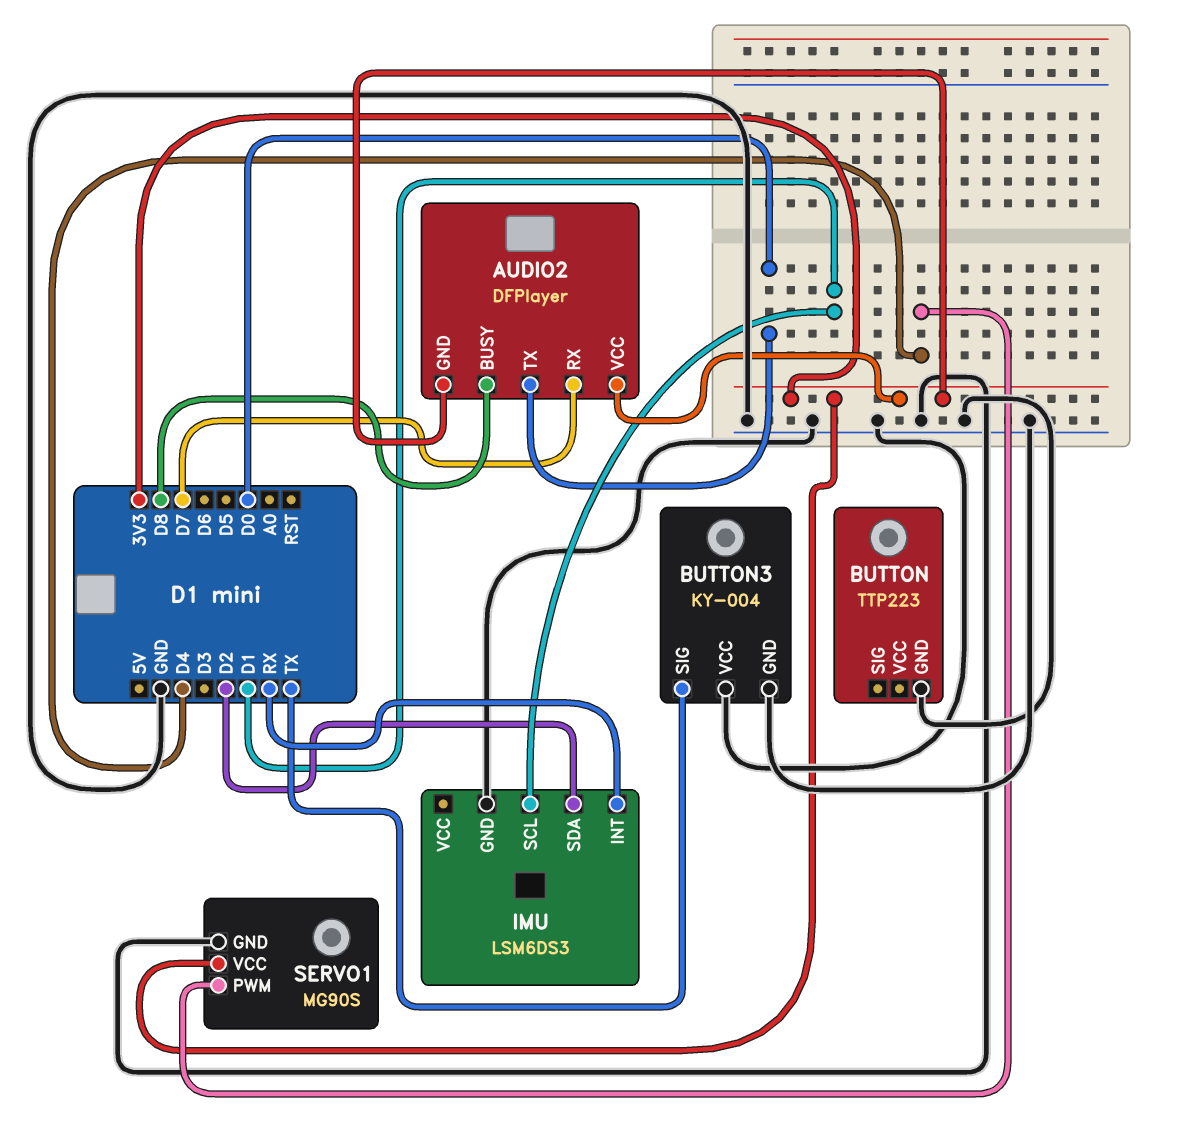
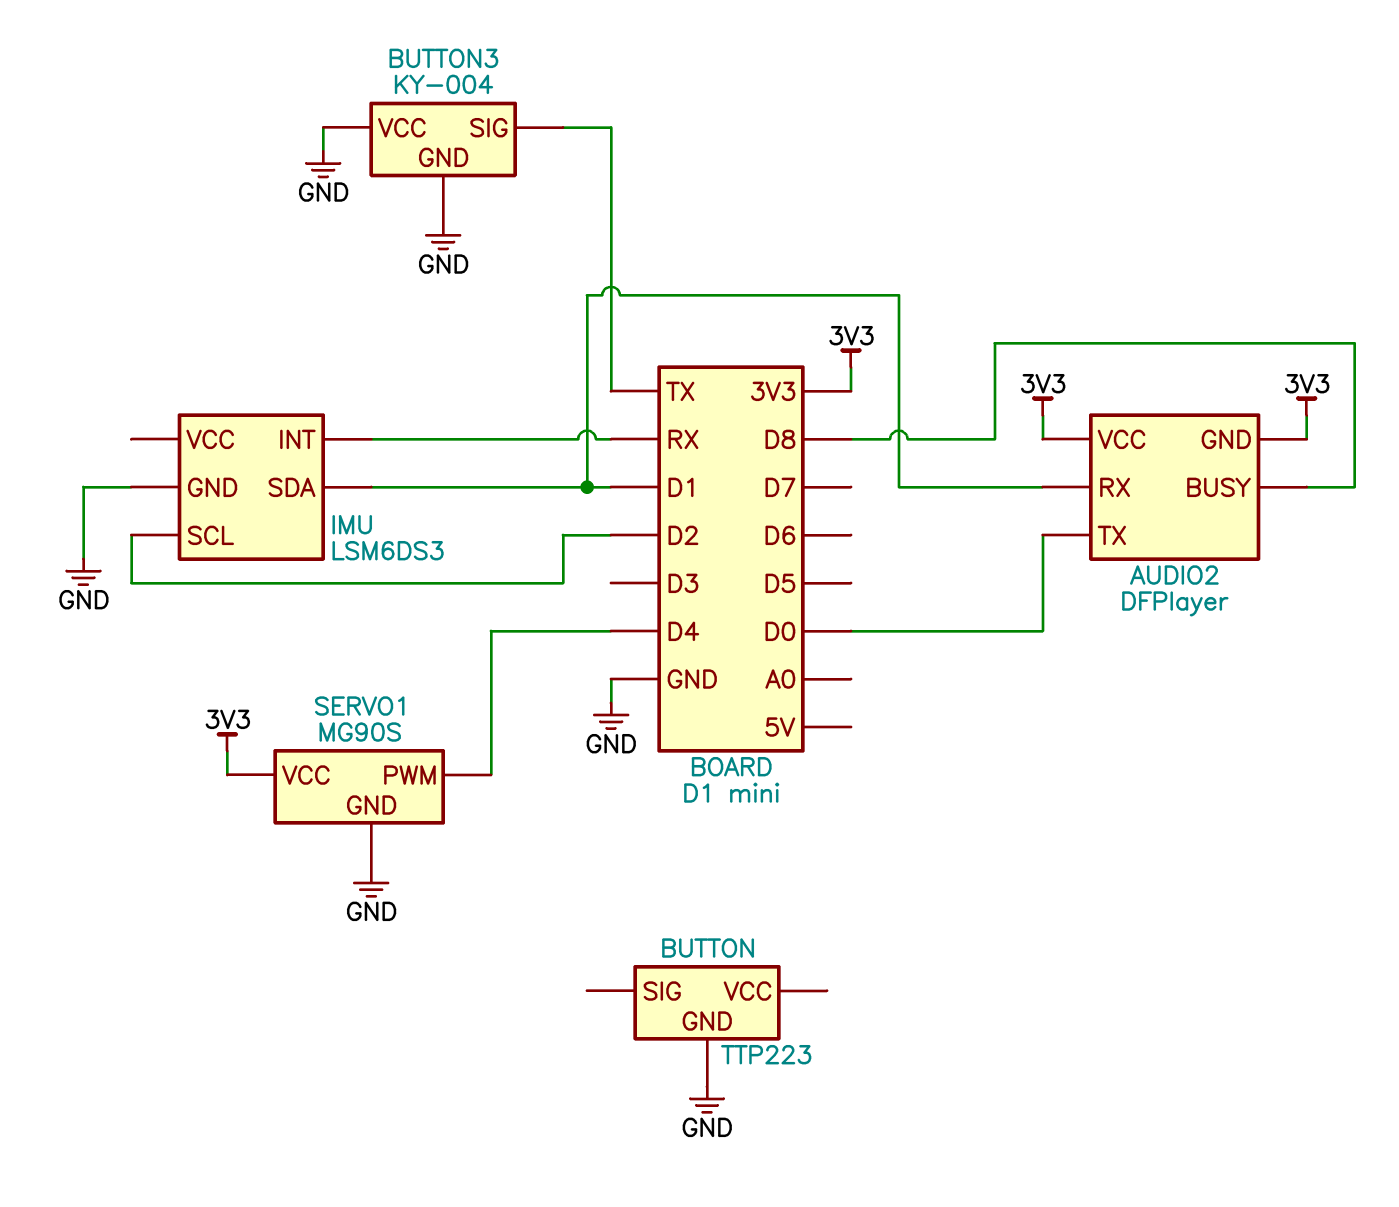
AUDIO2 pin RX: D7 -> D1
IMU pin SCL: D1 -> D2
IMU pin SDA: D2 -> D1

